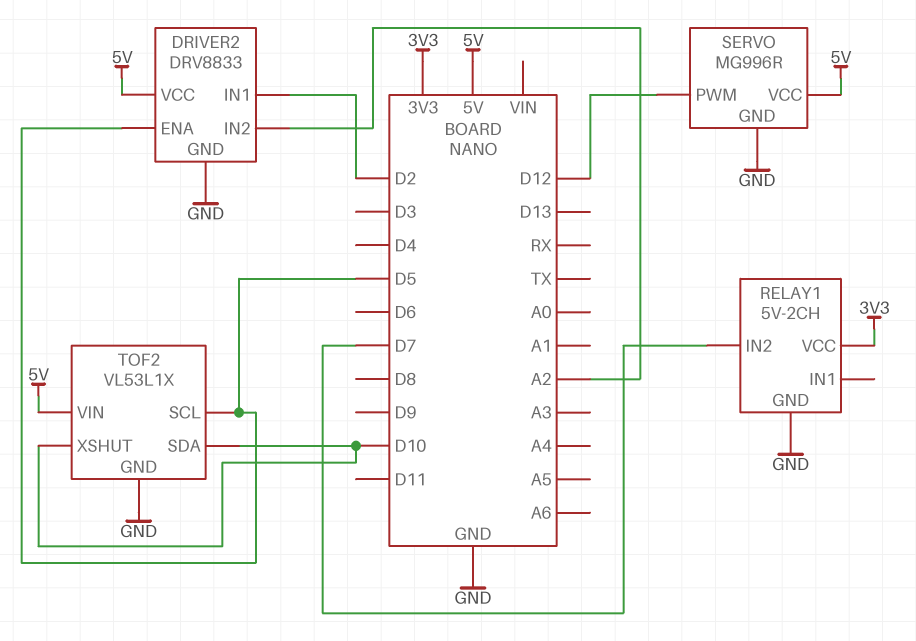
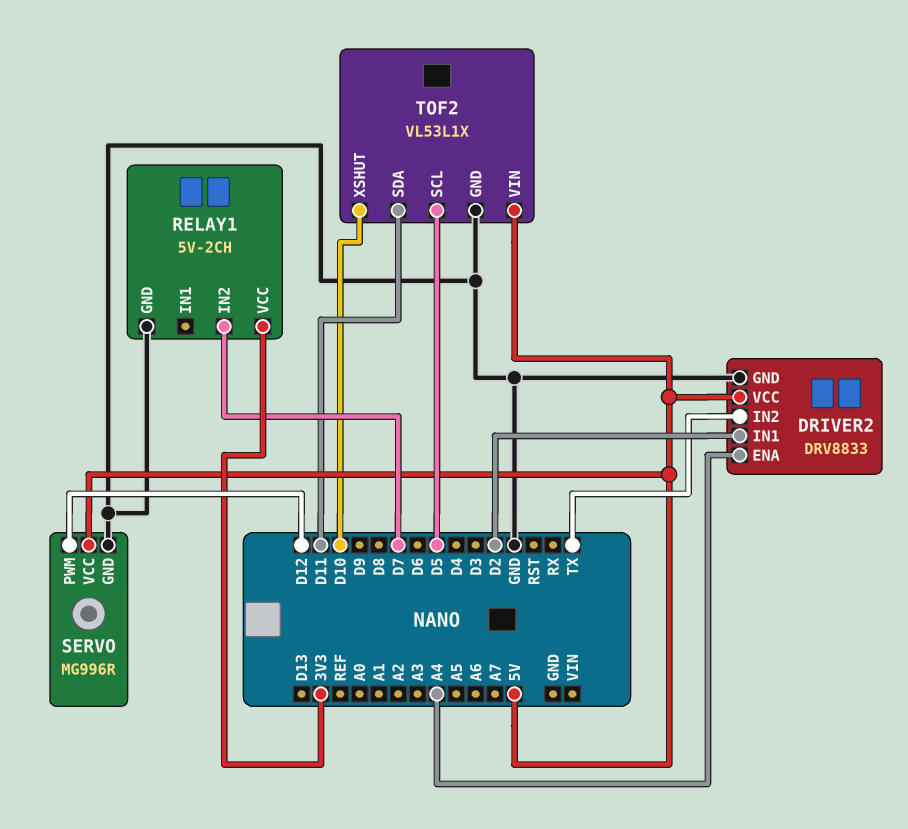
DRIVER2 pin ENA: D5 -> A4
DRIVER2 pin IN2: A2 -> TX
TOF2 pin SDA: D10 -> D11

